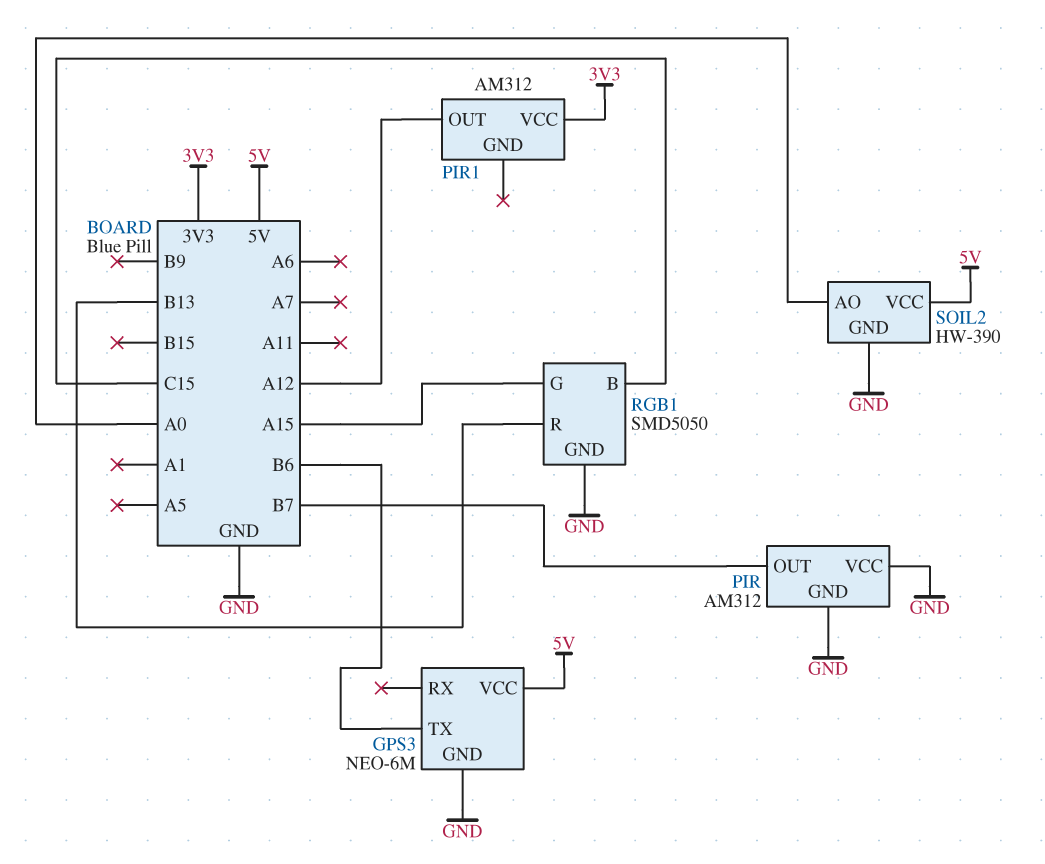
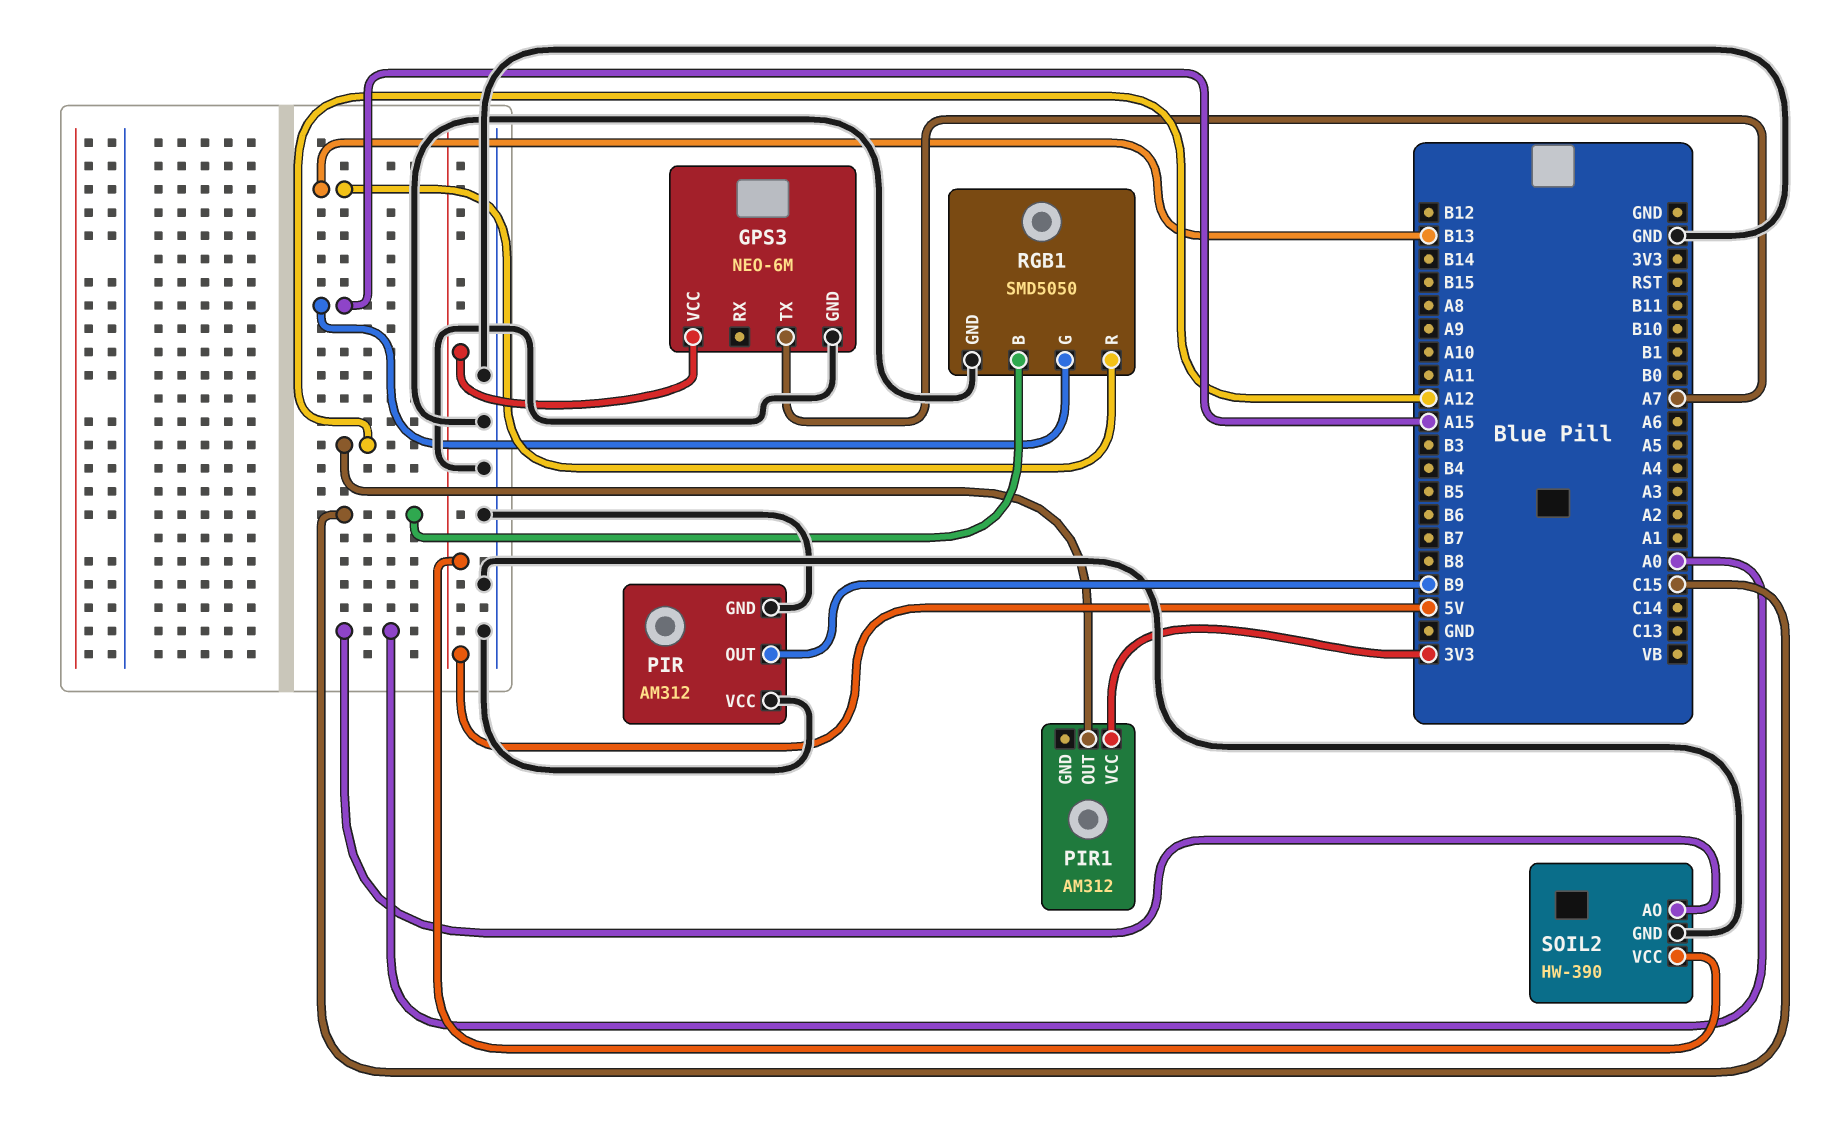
GPS3 pin TX: B6 -> A7
PIR pin OUT: B7 -> B9

